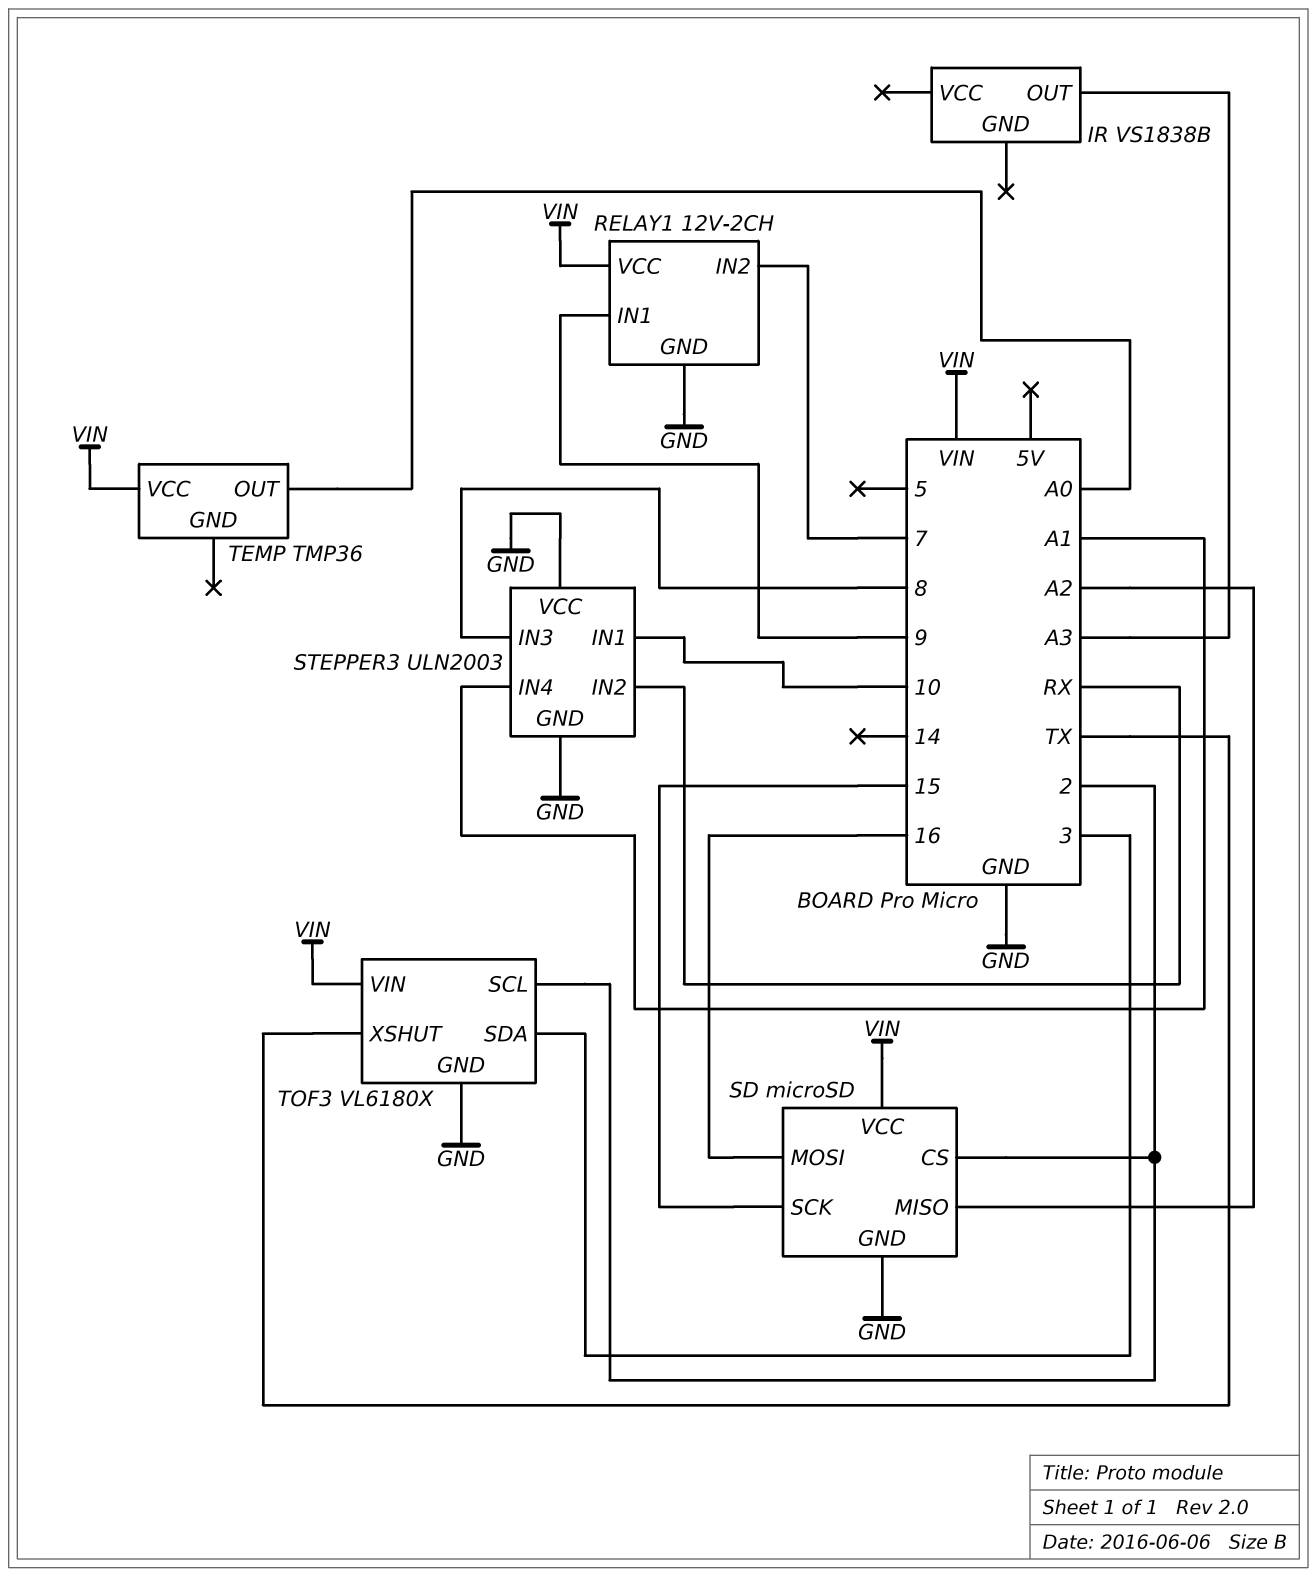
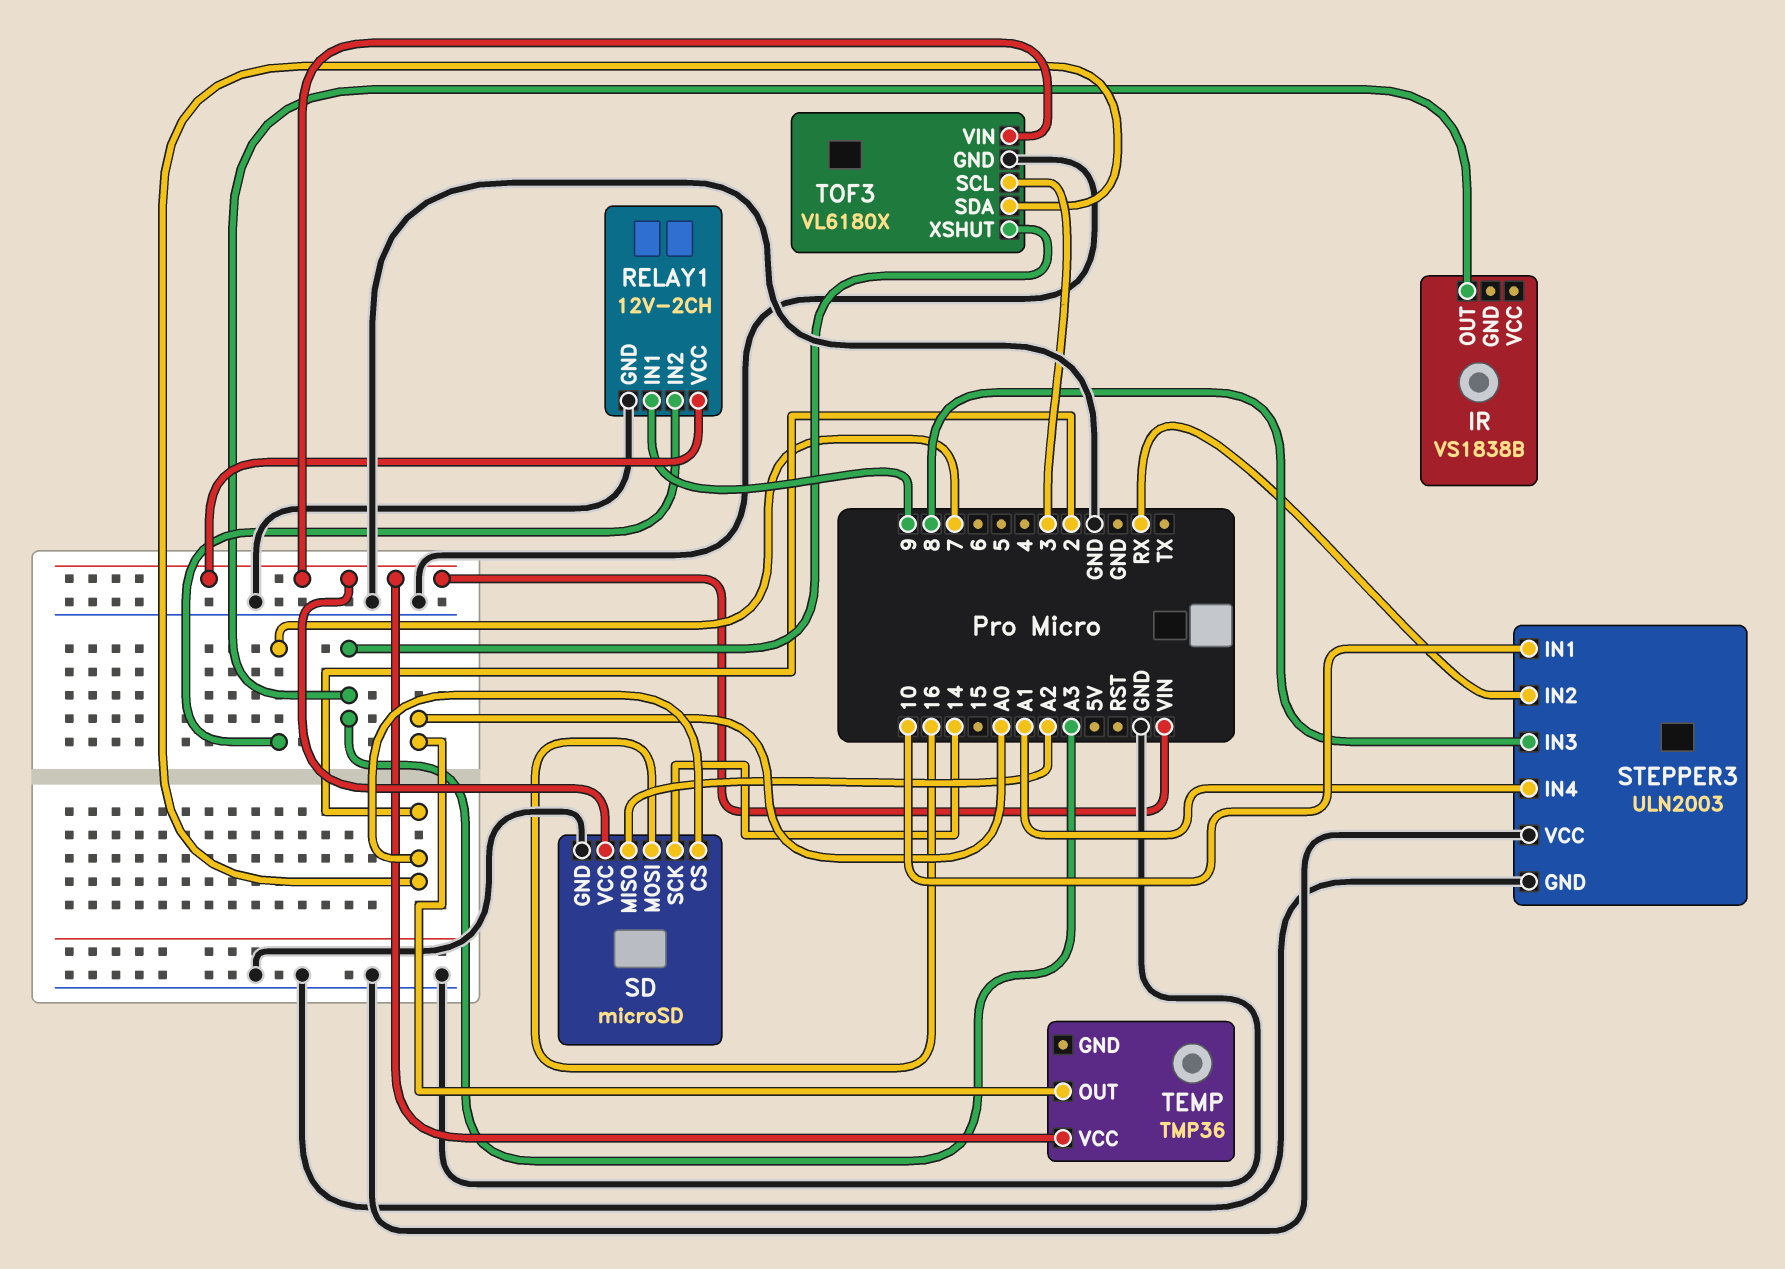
SD pin SCK: 15 -> 14
TOF3 pin SCL: 2 -> 3
TOF3 pin SDA: 3 -> 2
TOF3 pin XSHUT: TX -> A3

